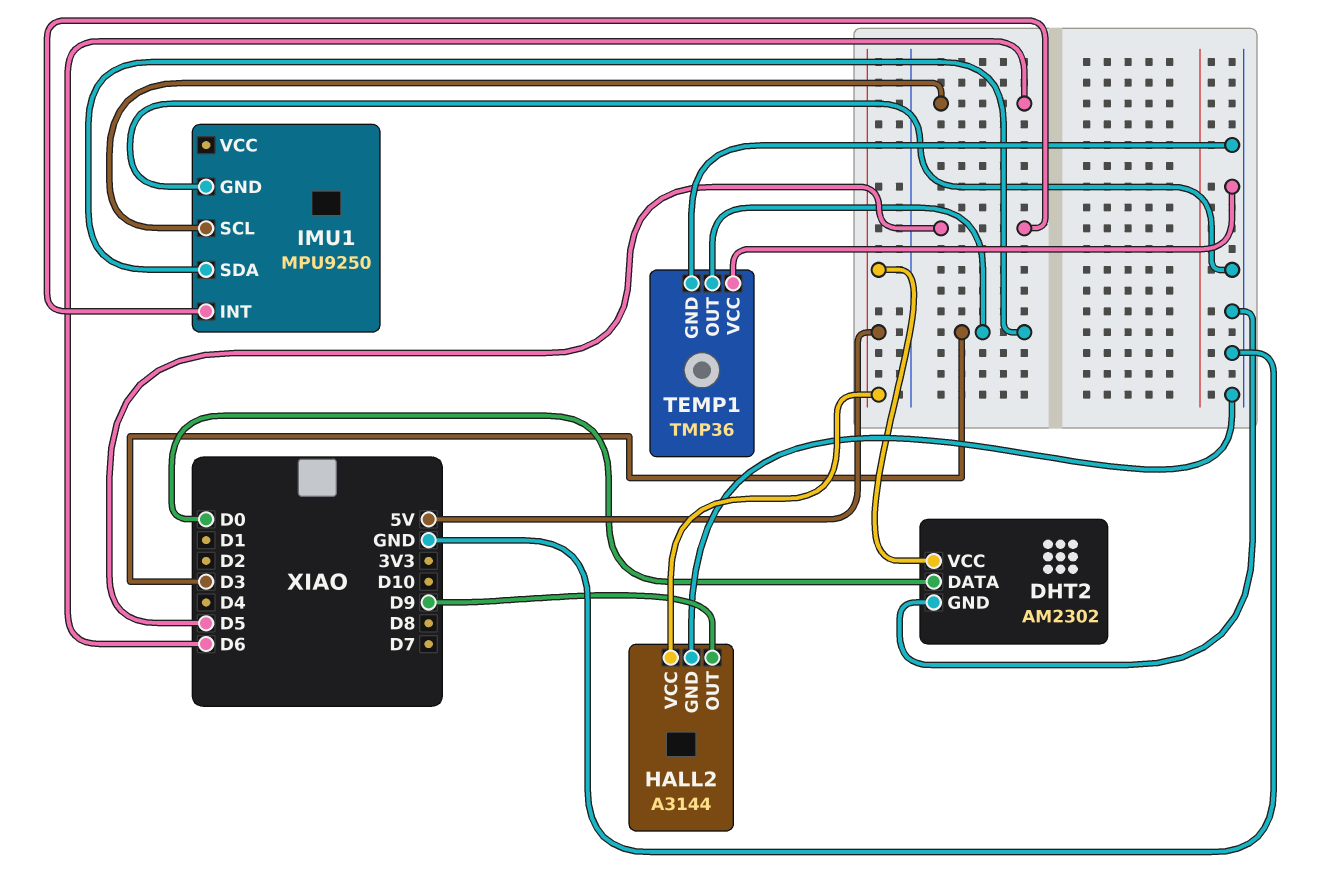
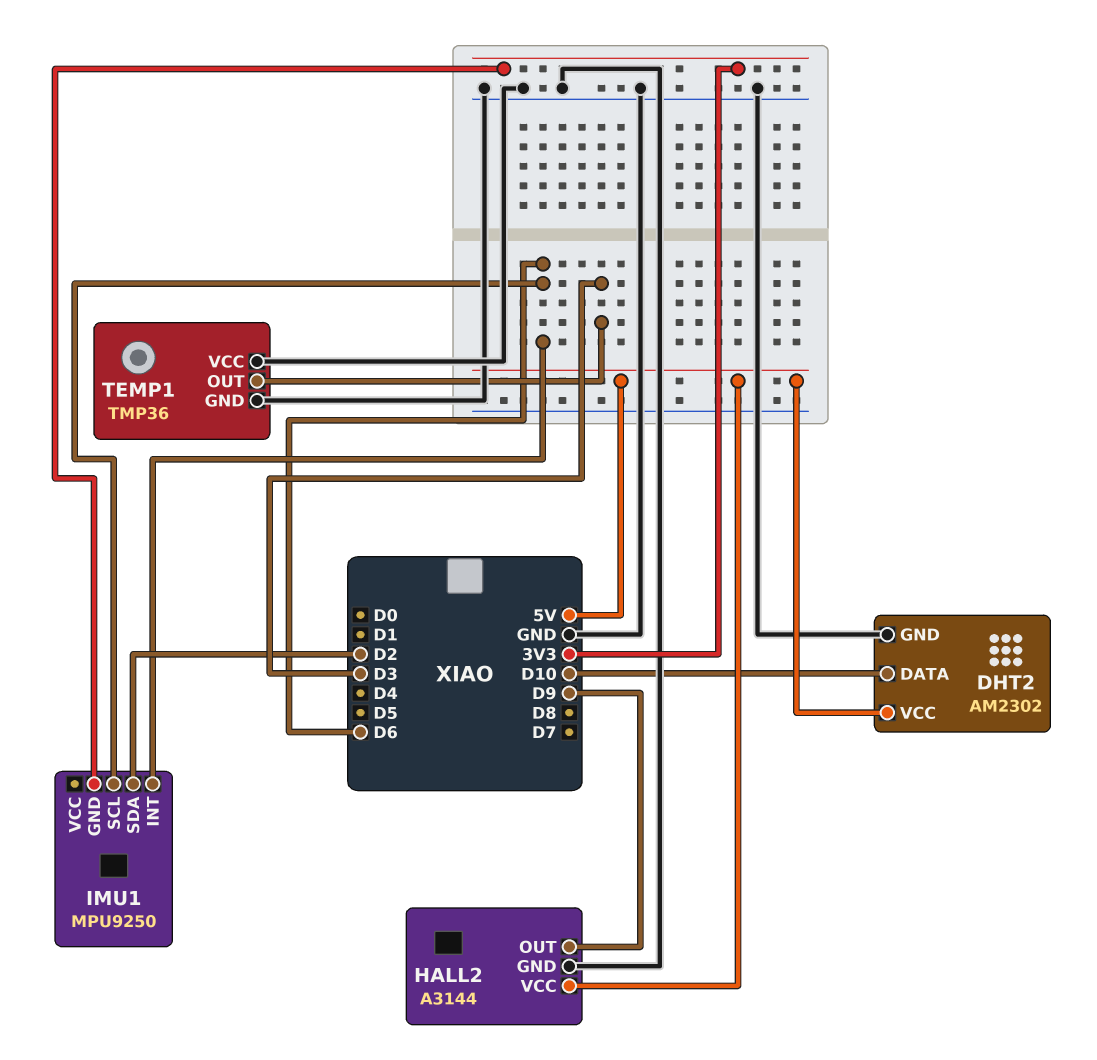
DHT2 pin DATA: D0 -> D10
IMU1 pin GND: GND -> 3V3
IMU1 pin INT: D5 -> D6
IMU1 pin SDA: D3 -> D2

